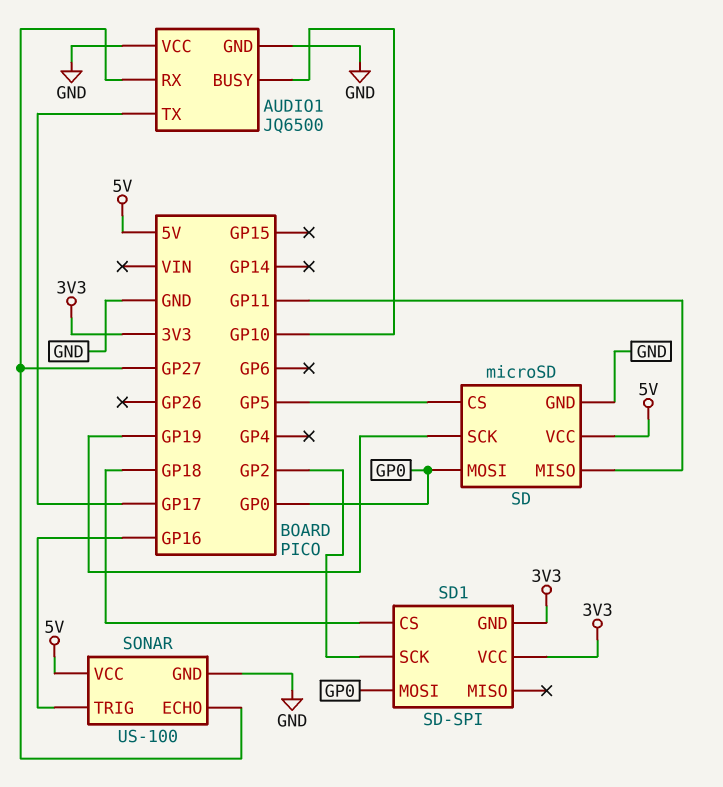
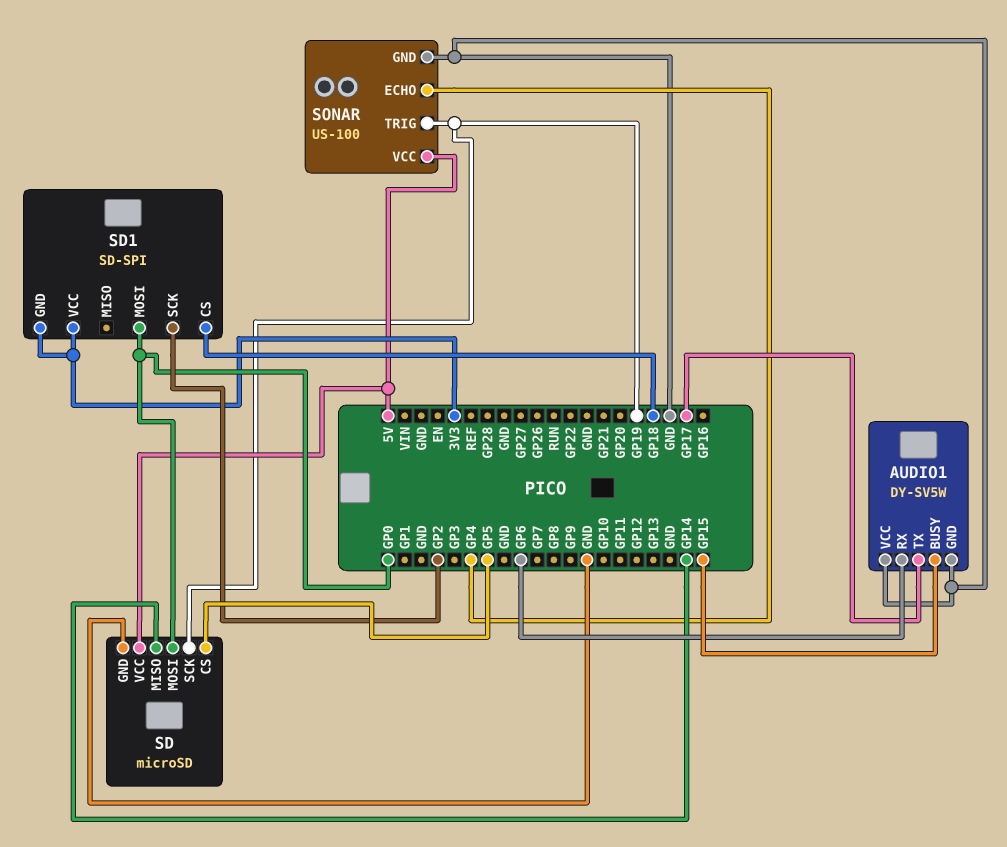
AUDIO1: JQ6500 -> DY-SV5W
AUDIO1 pin BUSY: GP10 -> GP15
AUDIO1 pin RX: GP27 -> GP6
SD pin MISO: GP11 -> GP14
SONAR pin ECHO: GP27 -> GP4
SONAR pin TRIG: GP16 -> GP19

